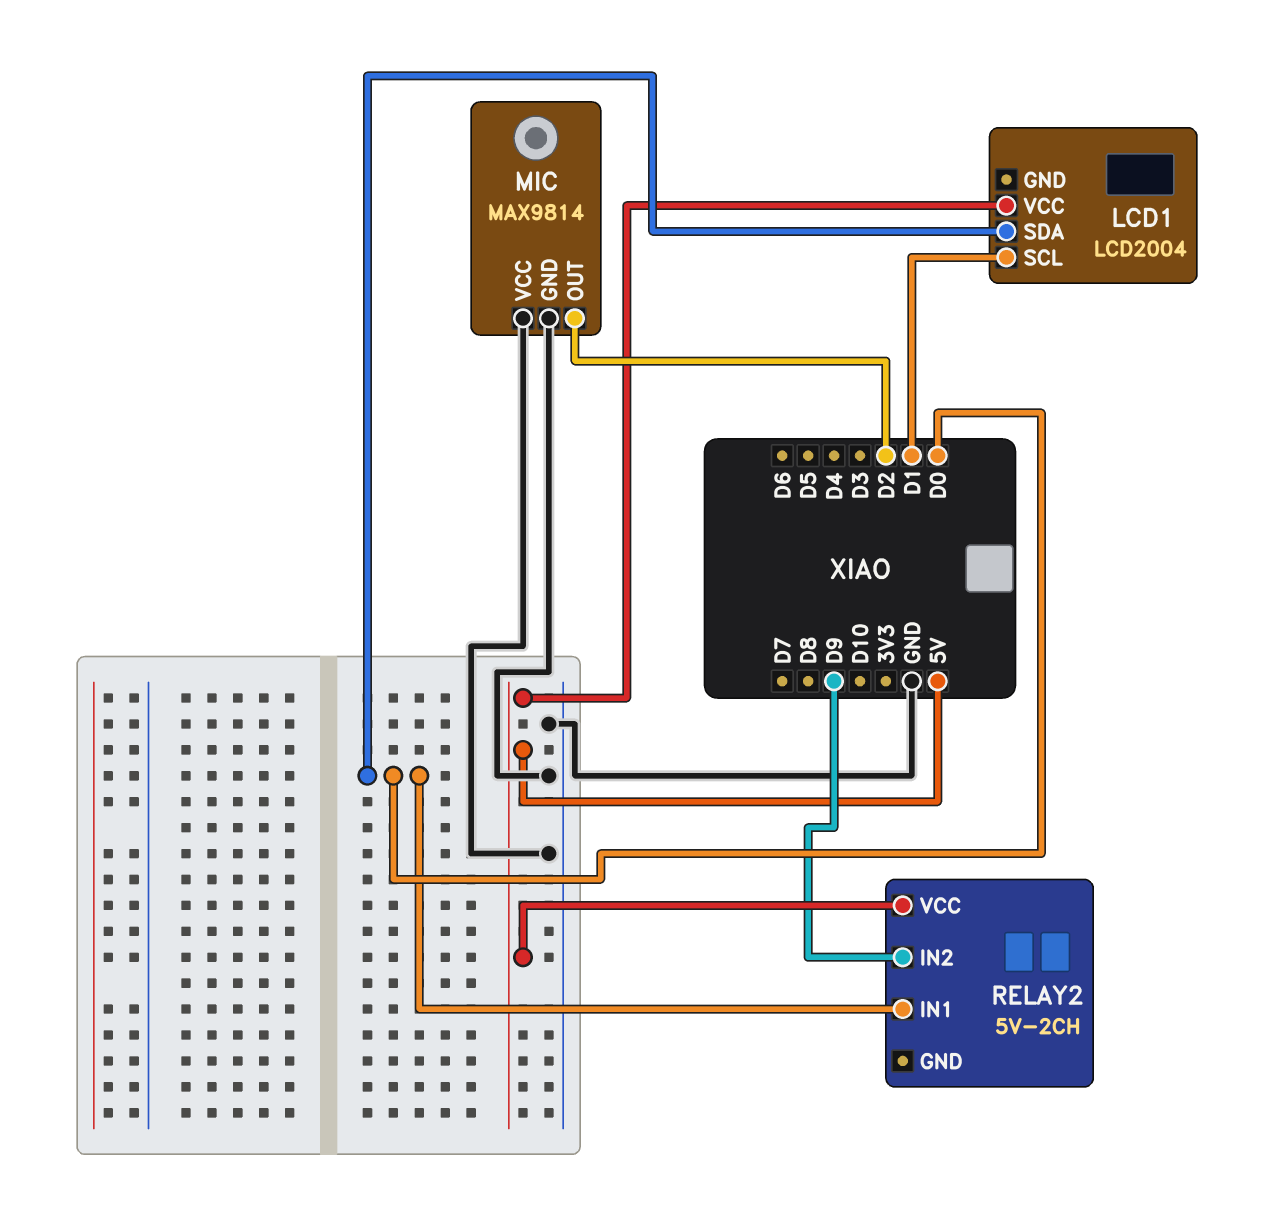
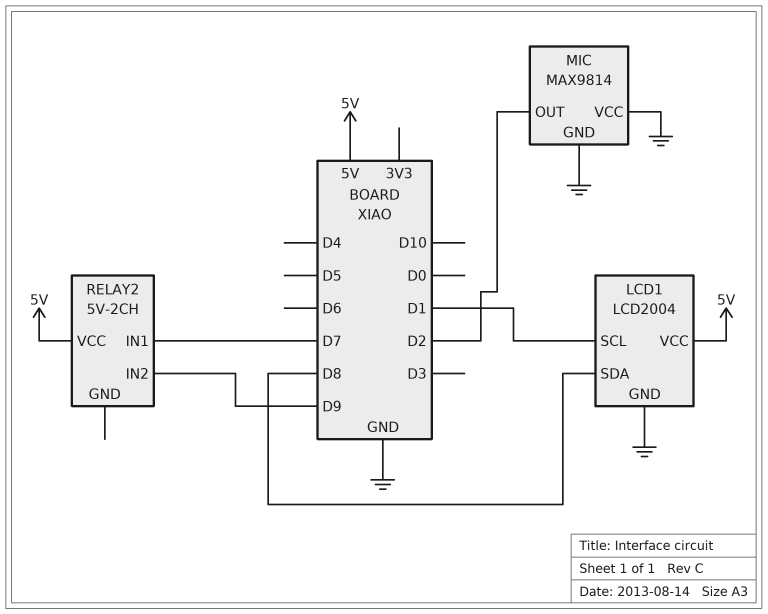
LCD1 pin GND: none -> GND
LCD1 pin SDA: D0 -> D8
RELAY2 pin IN1: D0 -> D7

